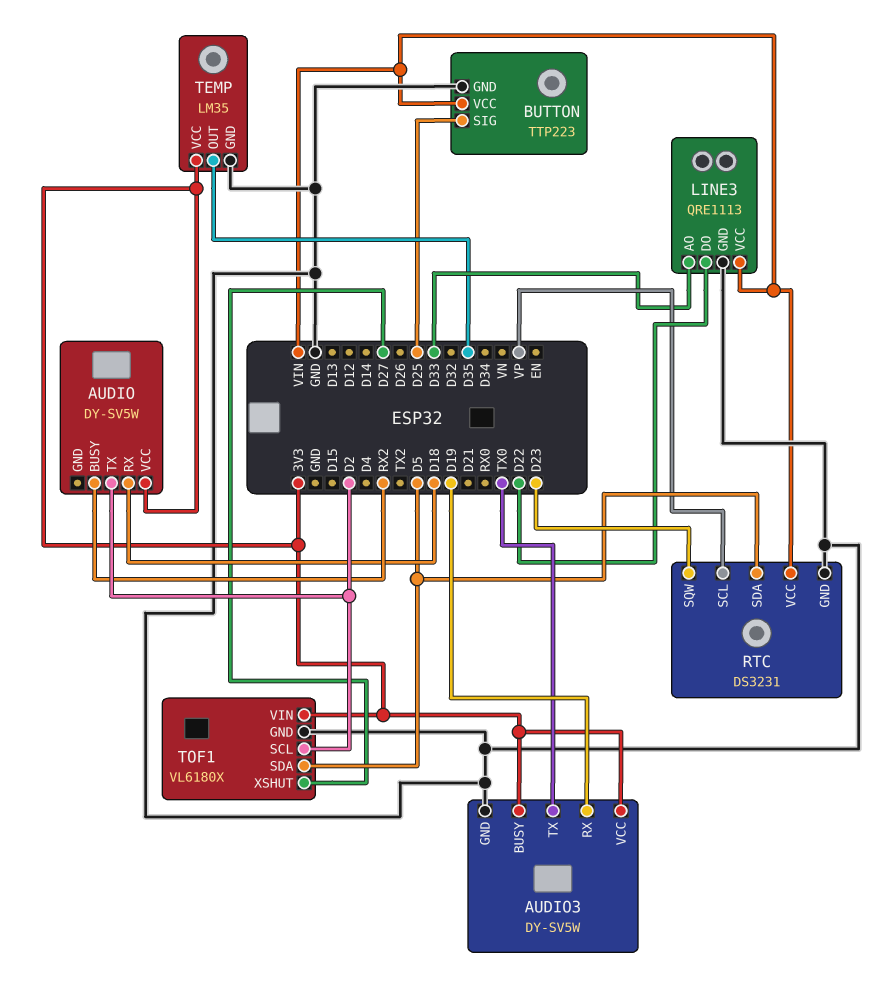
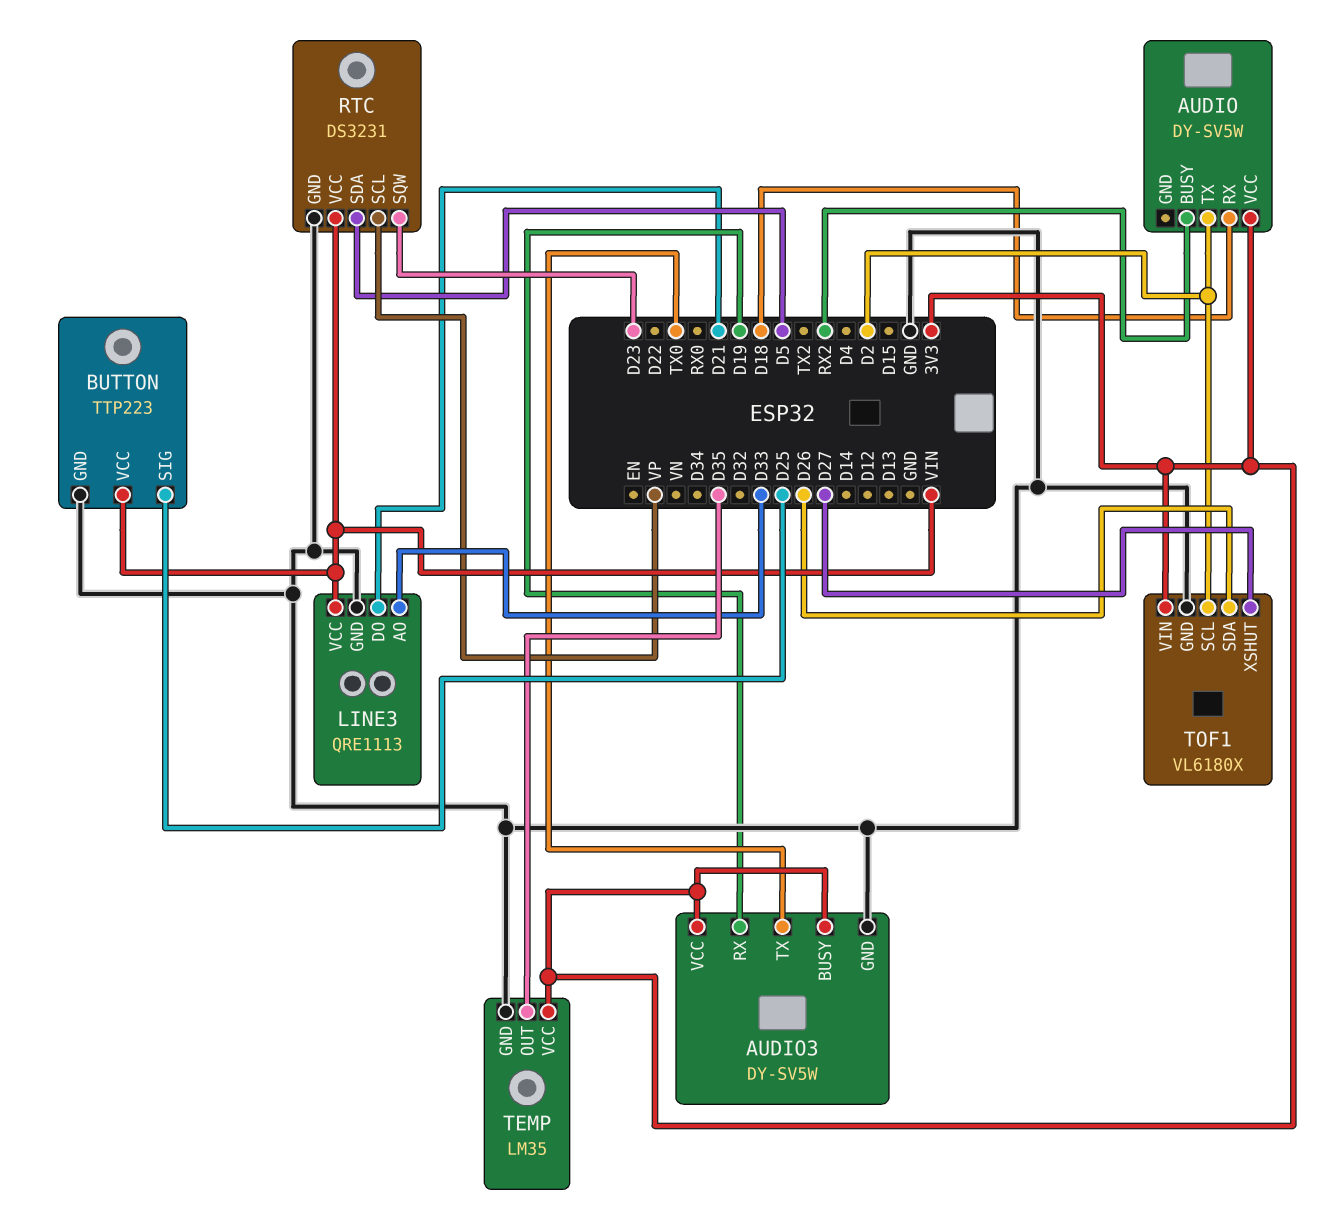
LINE3 pin DO: D22 -> D21
TOF1 pin SDA: D5 -> D26

